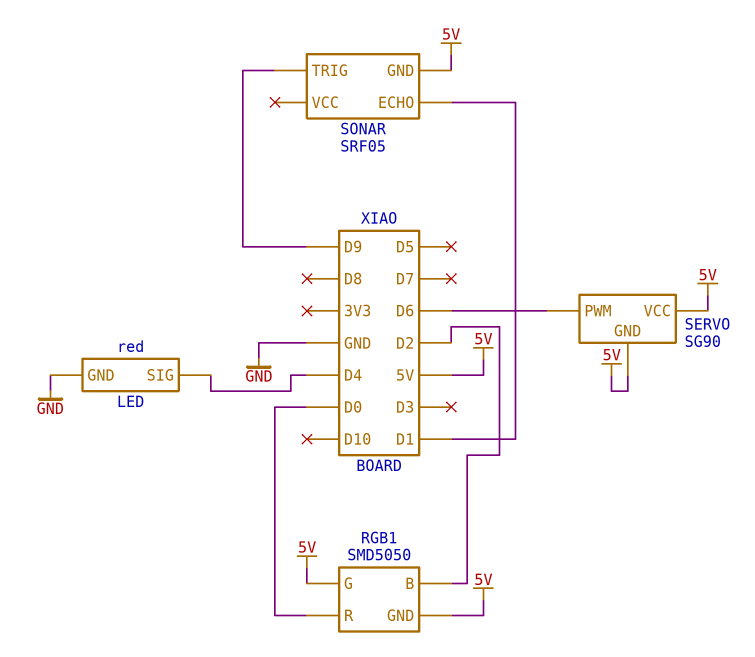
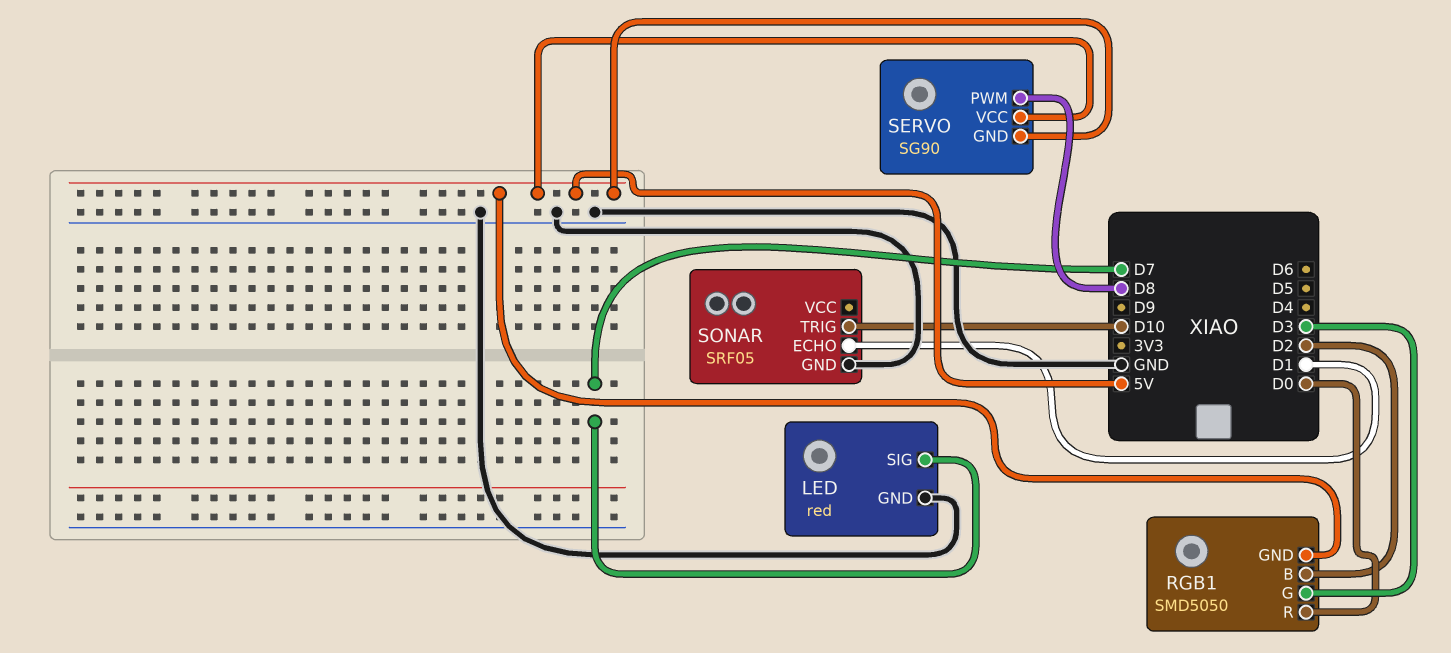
LED pin SIG: D4 -> D7
RGB1 pin G: 5V -> D3
SERVO pin PWM: D6 -> D8
SONAR pin GND: 5V -> GND
SONAR pin TRIG: D9 -> D10

